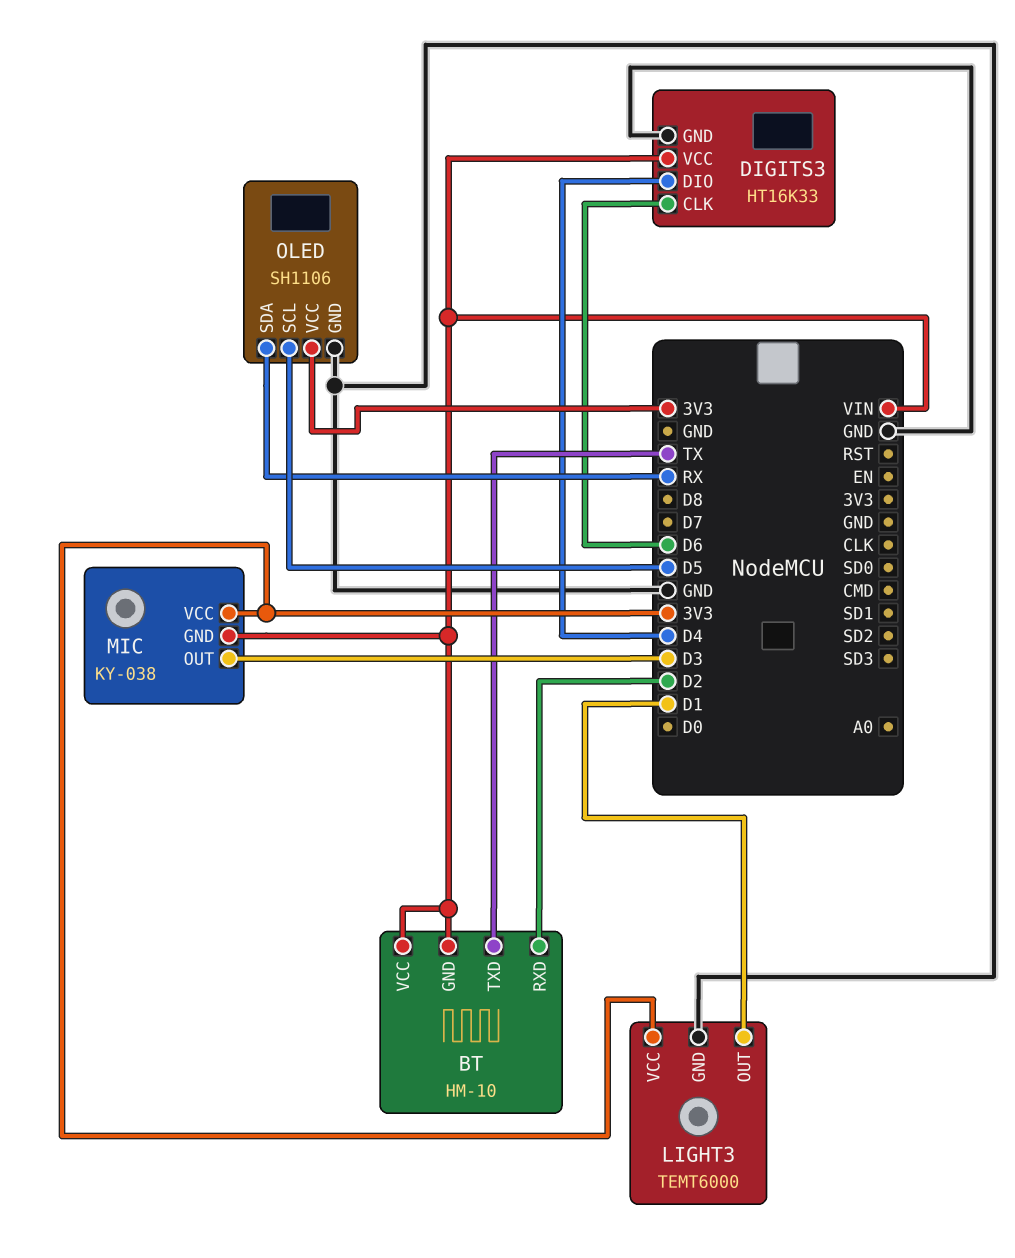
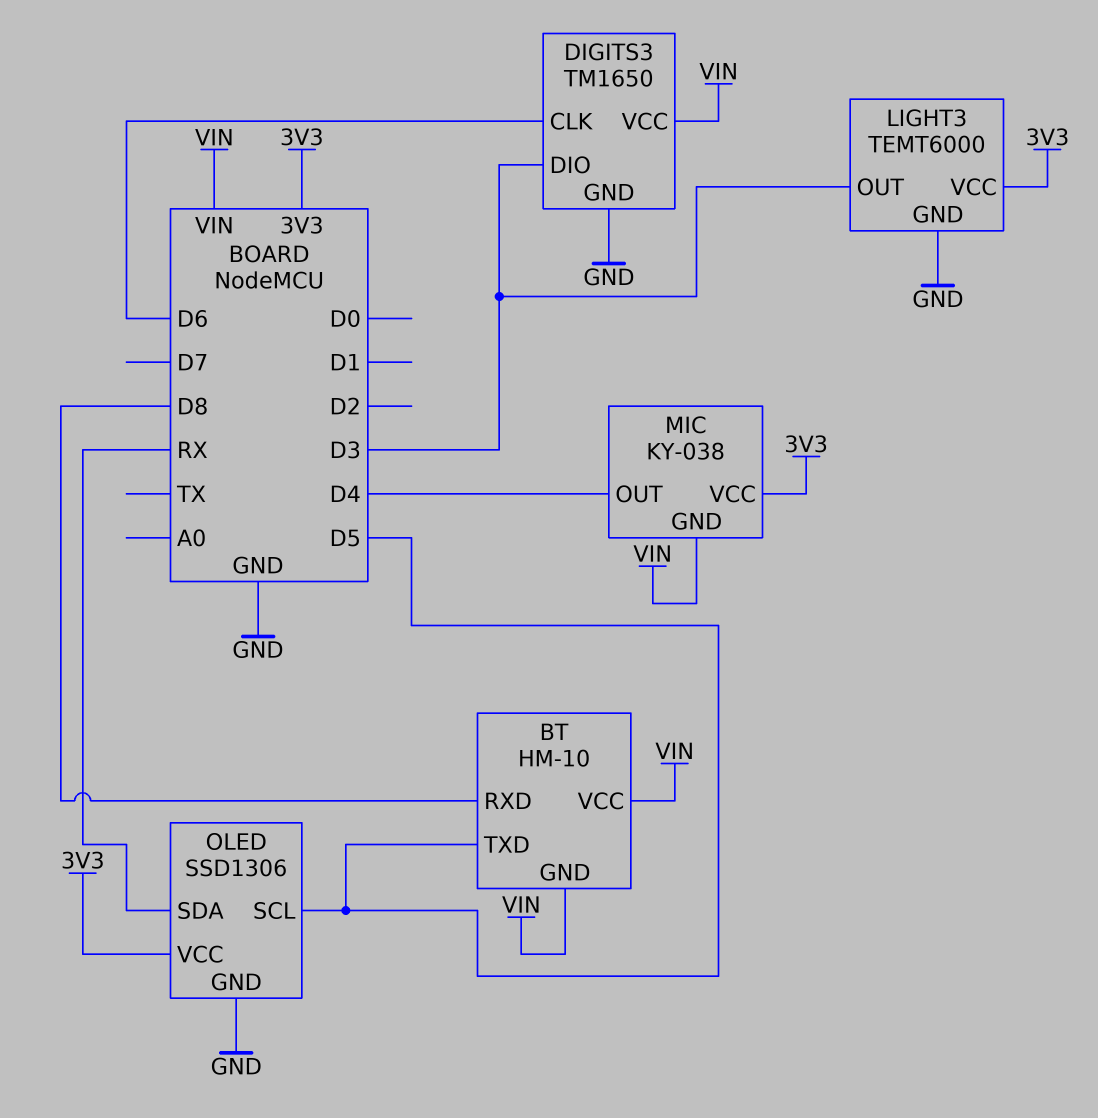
BT pin RXD: D2 -> D8
BT pin TXD: TX -> D5
DIGITS3: HT16K33 -> TM1650
DIGITS3 pin DIO: D4 -> D3
LIGHT3 pin OUT: D1 -> D3
MIC pin OUT: D3 -> D4
OLED: SH1106 -> SSD1306

